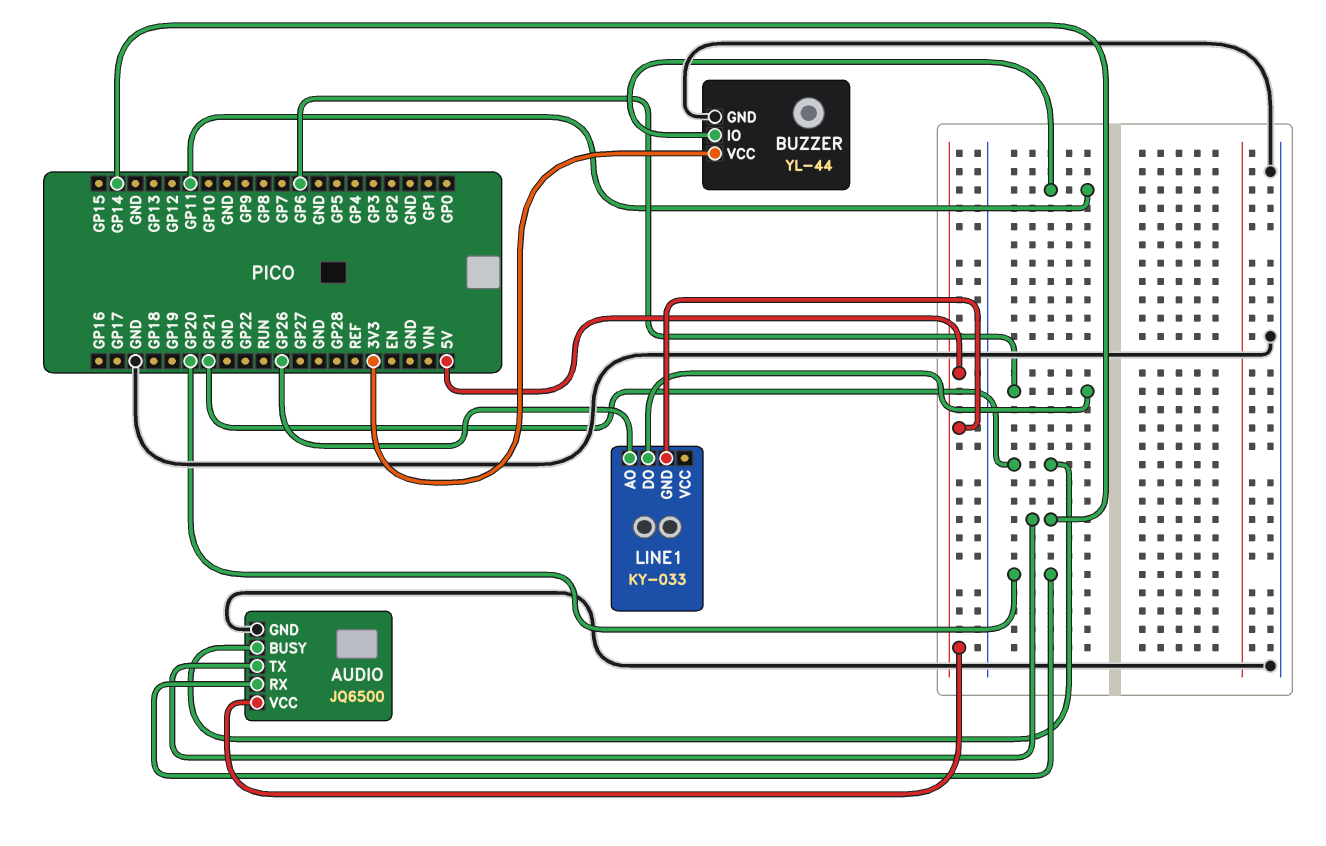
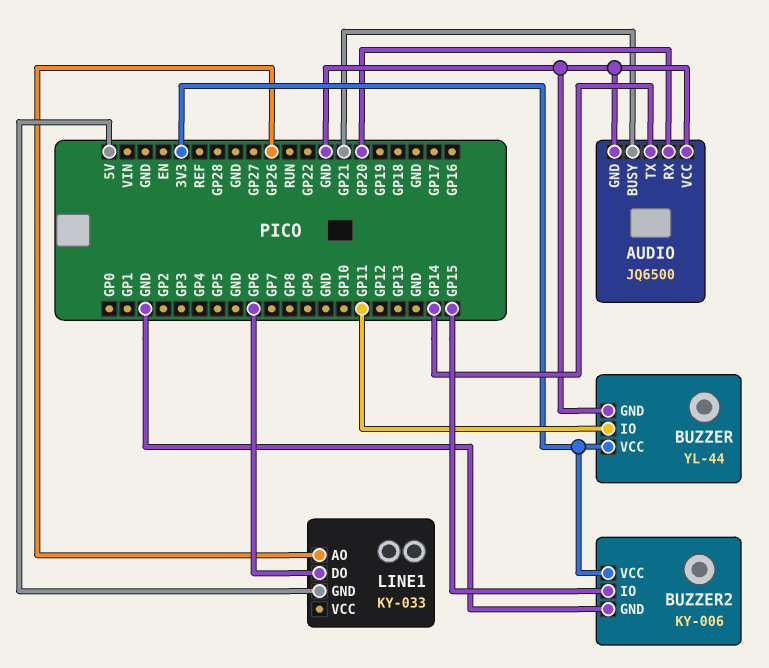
AUDIO pin VCC: 5V -> GND
BUZZER2: none -> KY-006
BUZZER2 pin GND: none -> GND
BUZZER2 pin IO: none -> GP15
BUZZER2 pin VCC: none -> 3V3

